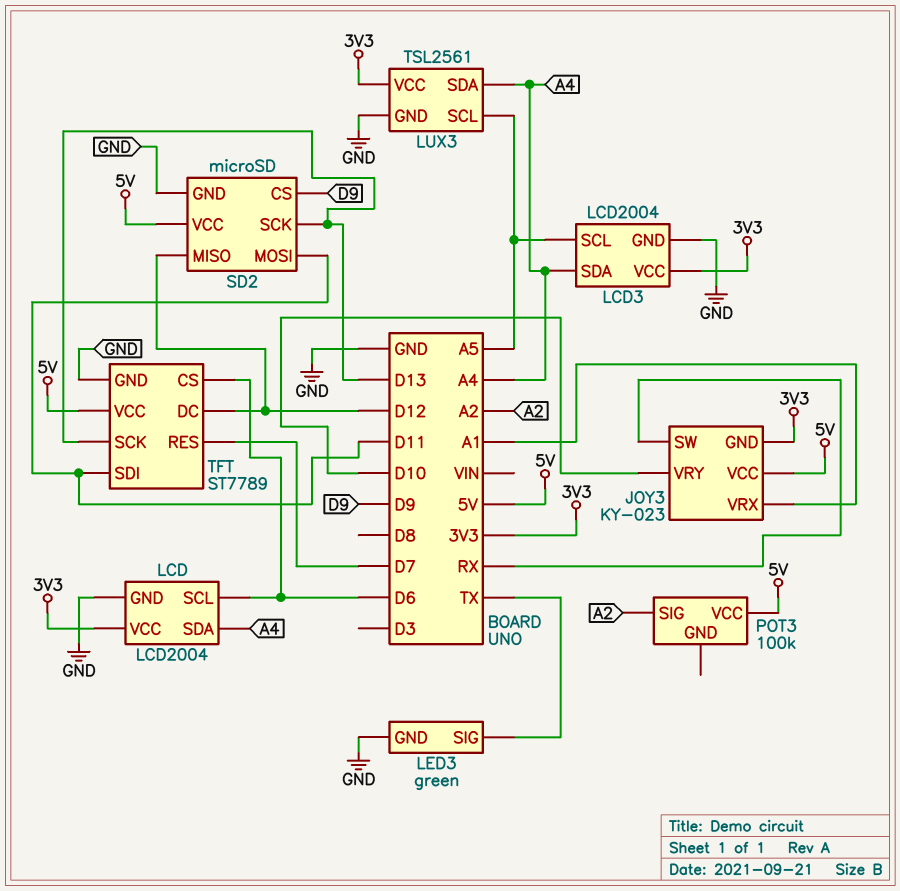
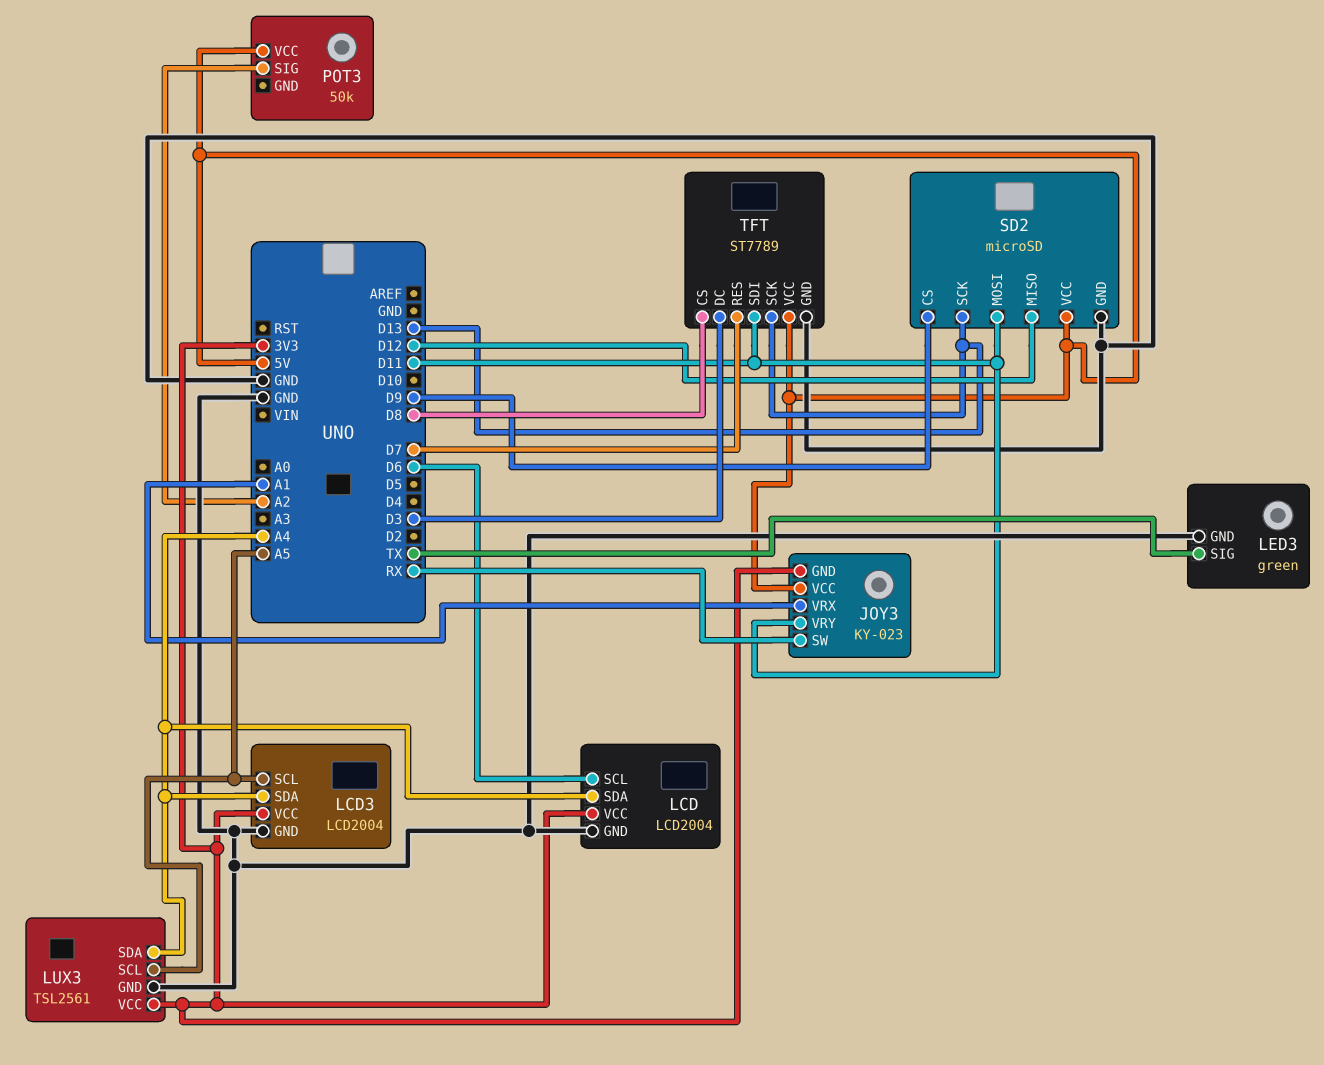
JOY3 pin VRY: D10 -> D11
POT3: 100k -> 50k
TFT pin CS: D6 -> D8
TFT pin DC: D12 -> D3

